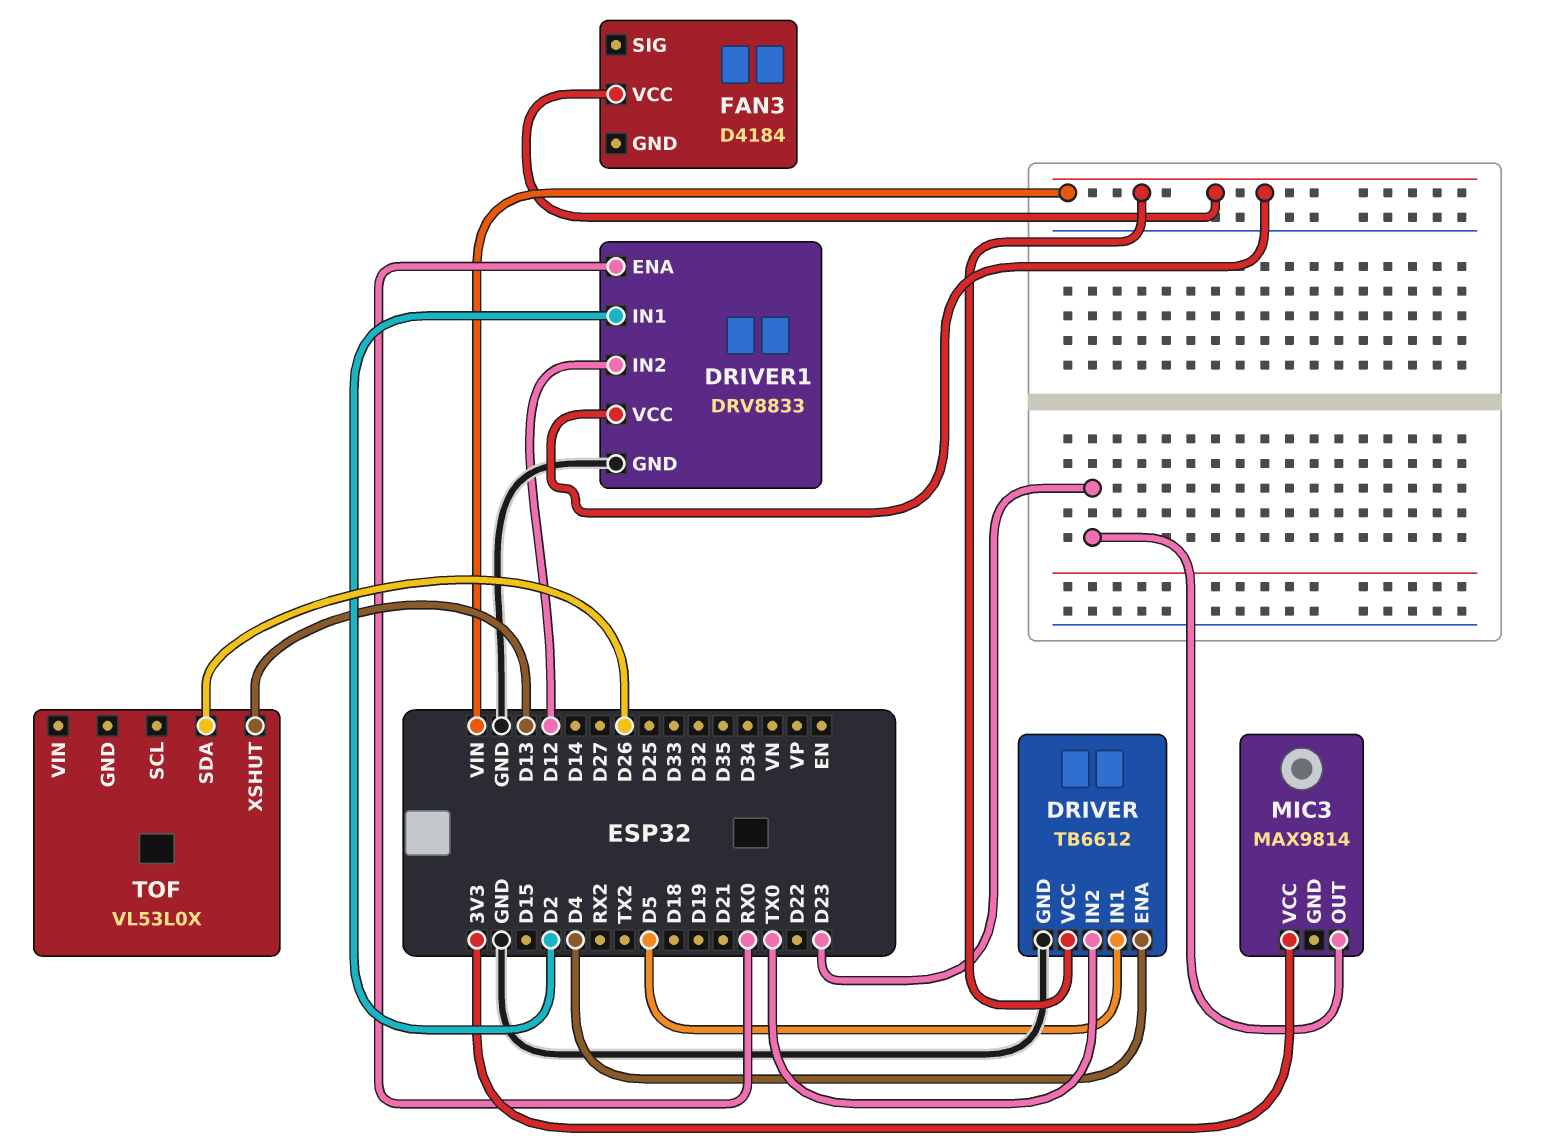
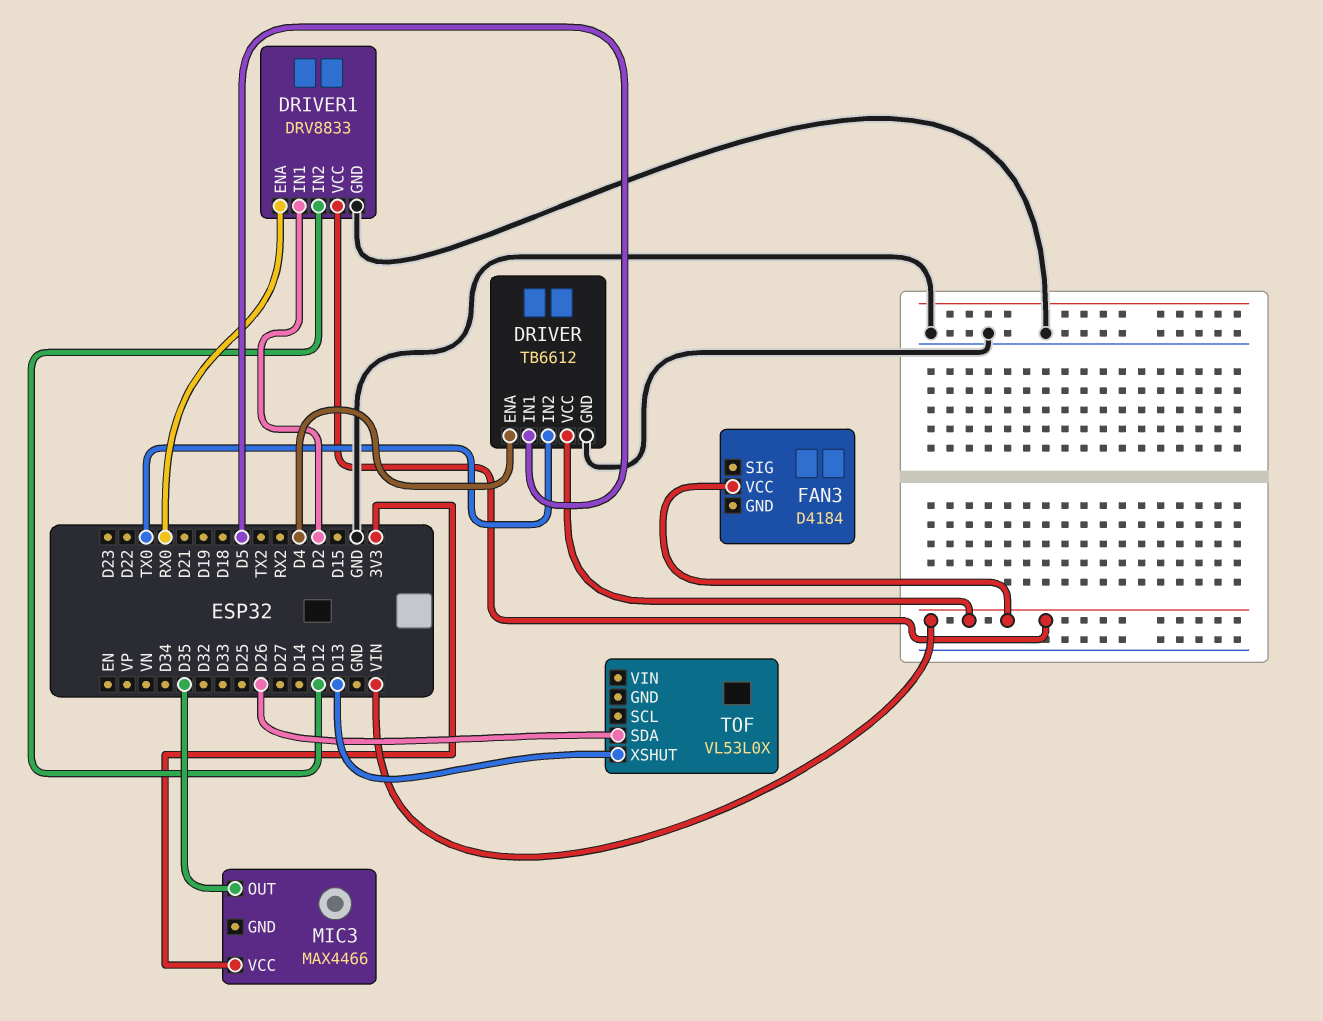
MIC3: MAX9814 -> MAX4466
MIC3 pin OUT: D23 -> D35

